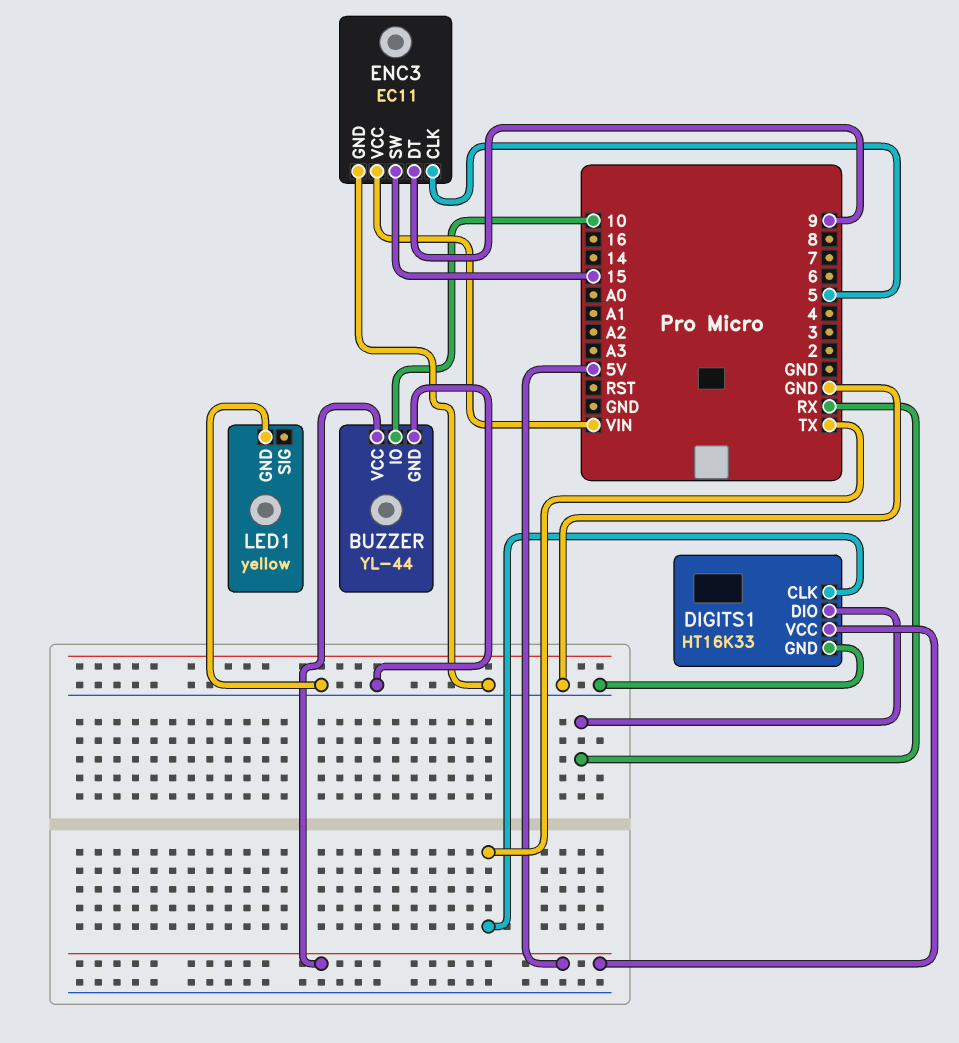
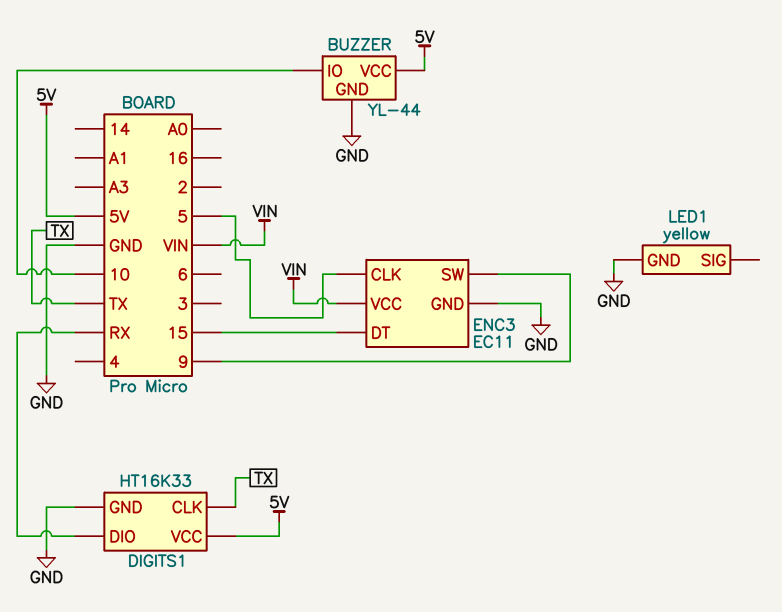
ENC3 pin DT: 9 -> 15
ENC3 pin SW: 15 -> 9

